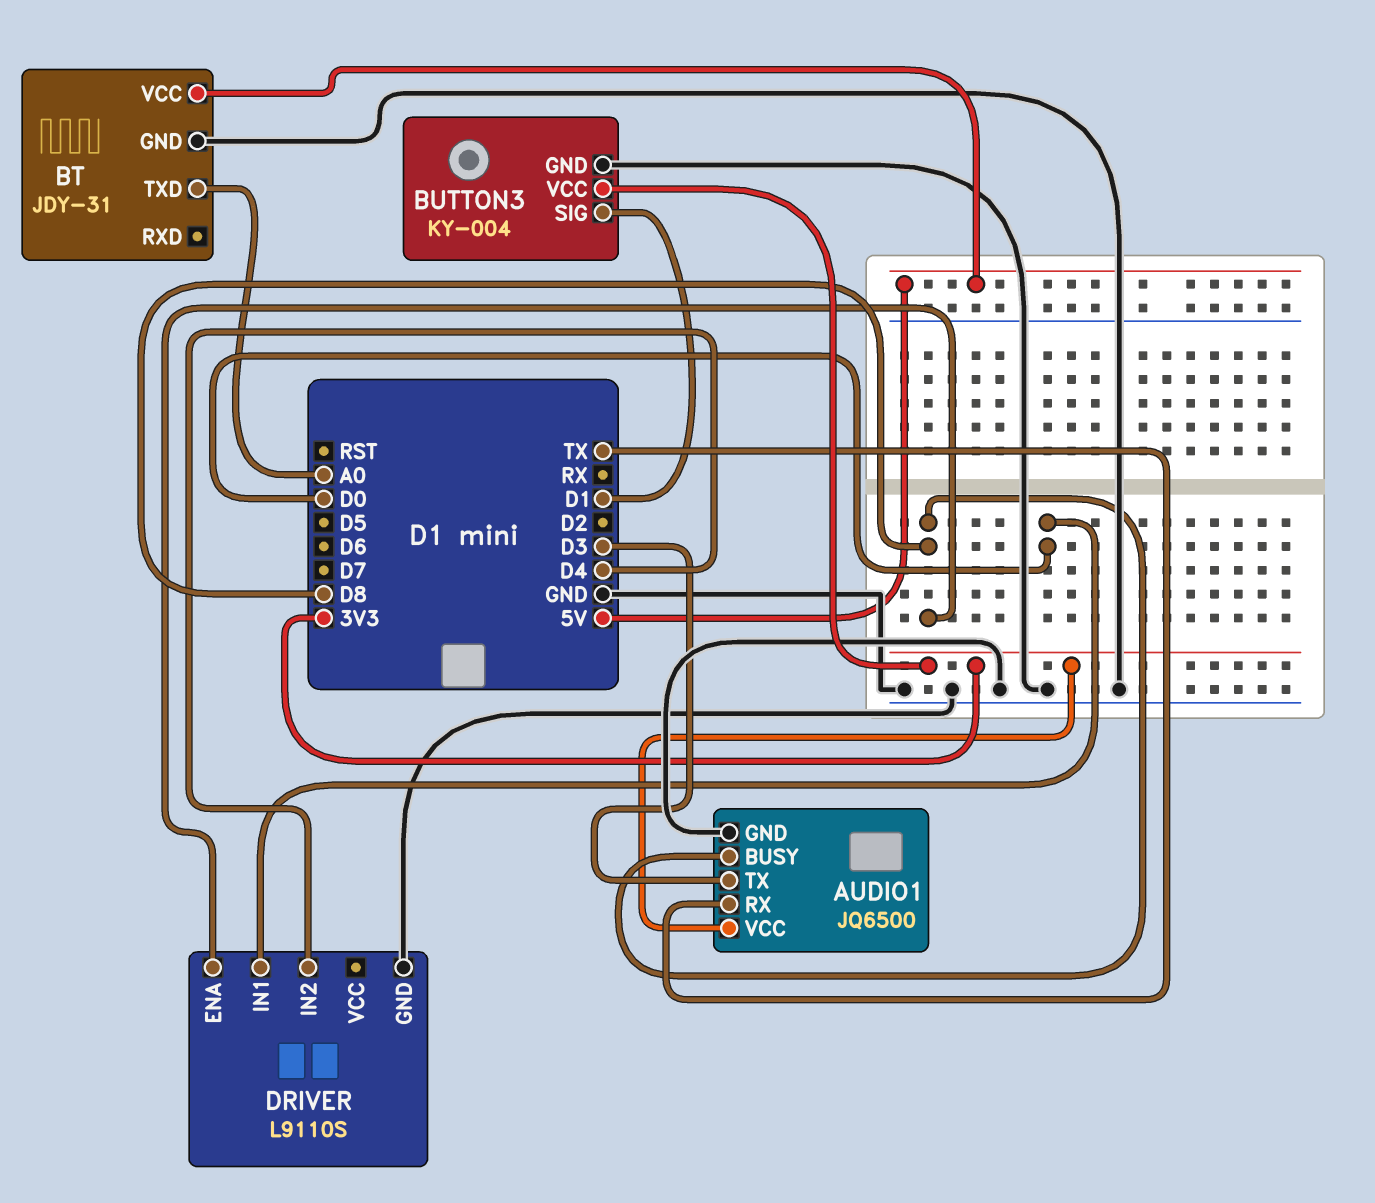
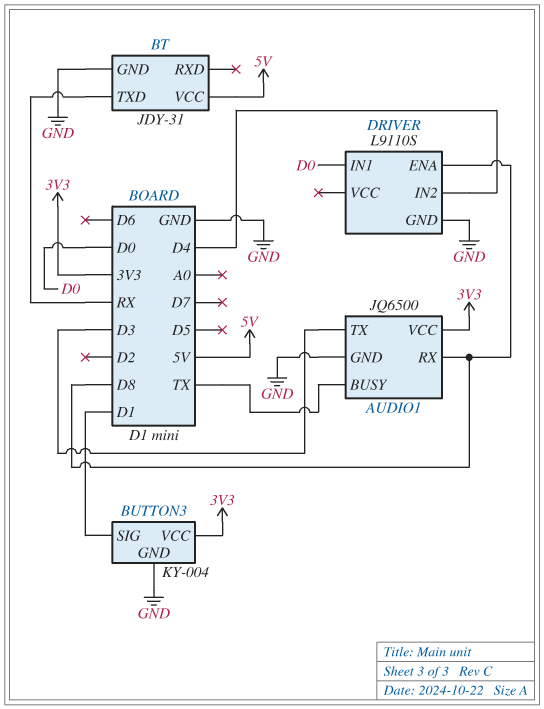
AUDIO1 pin BUSY: D8 -> TX
AUDIO1 pin RX: TX -> D8
BT pin TXD: A0 -> RX

